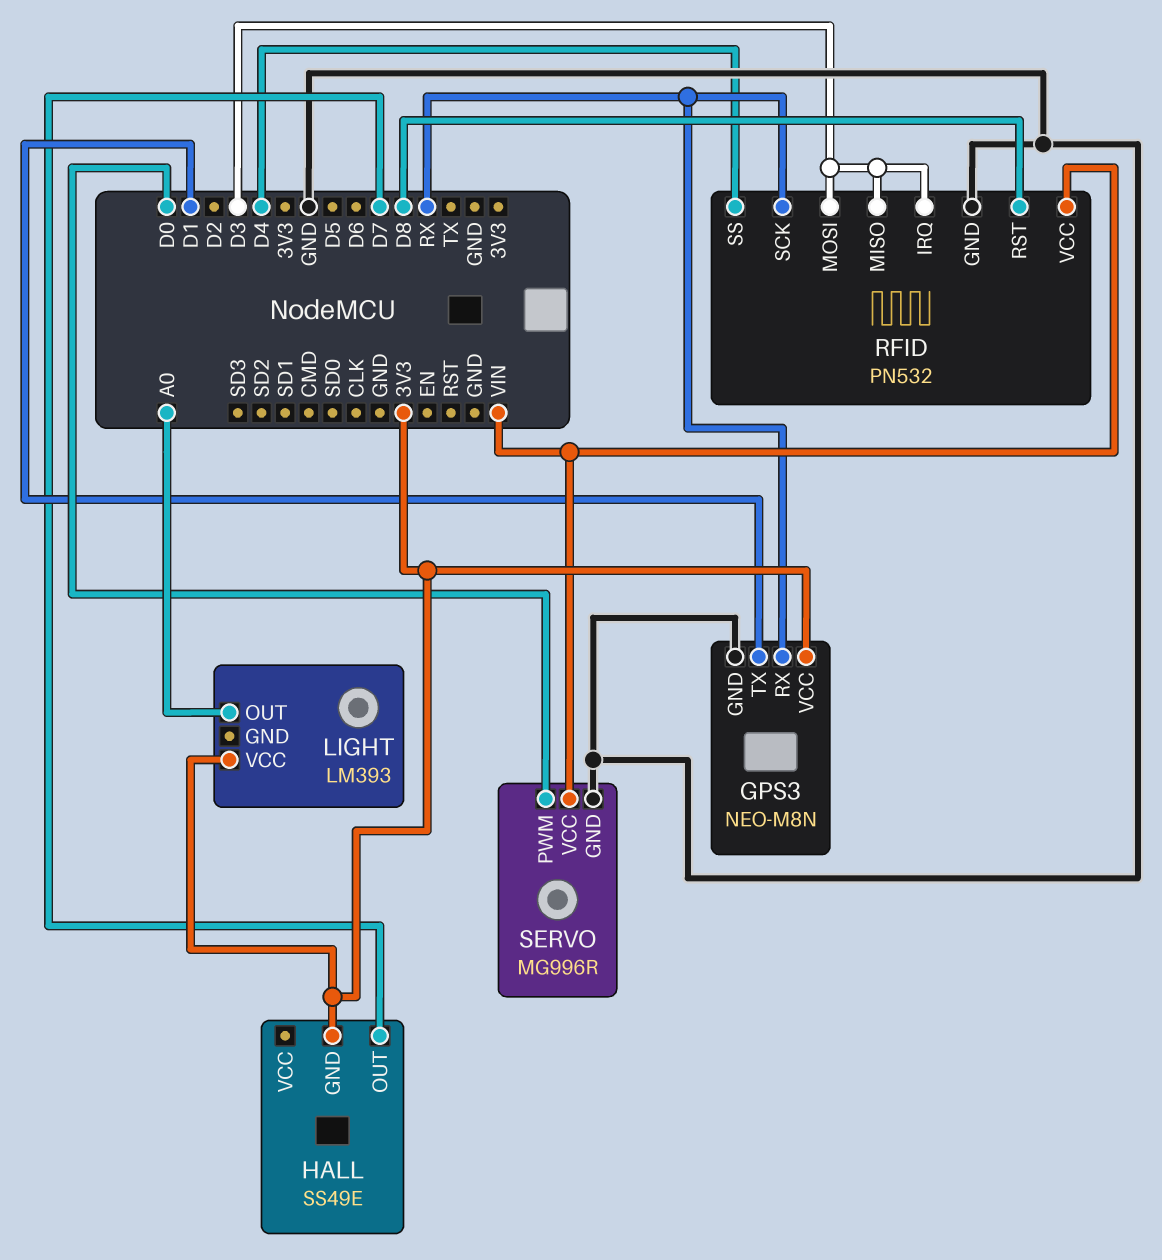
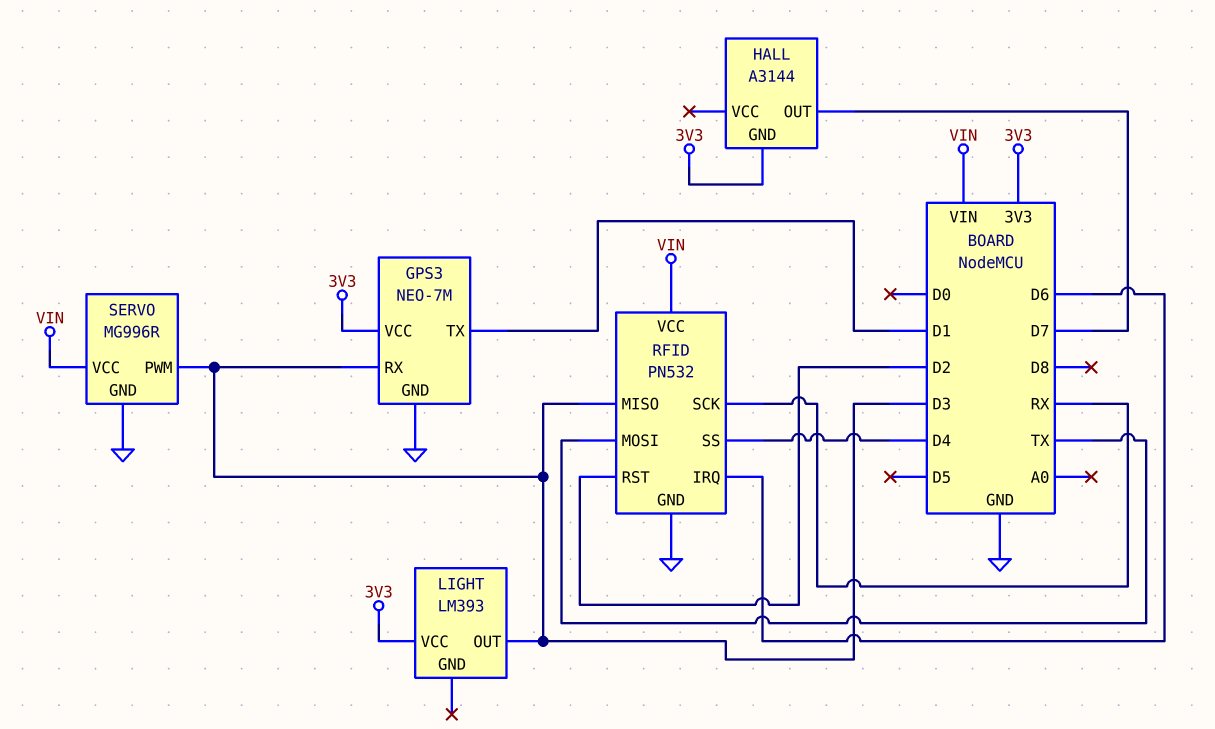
GPS3: NEO-M8N -> NEO-7M
GPS3 pin RX: RX -> D3
HALL: SS49E -> A3144
LIGHT pin OUT: A0 -> D3
RFID pin IRQ: D3 -> D6
RFID pin MOSI: D3 -> TX
RFID pin RST: D8 -> D2
SERVO pin PWM: D0 -> D3

